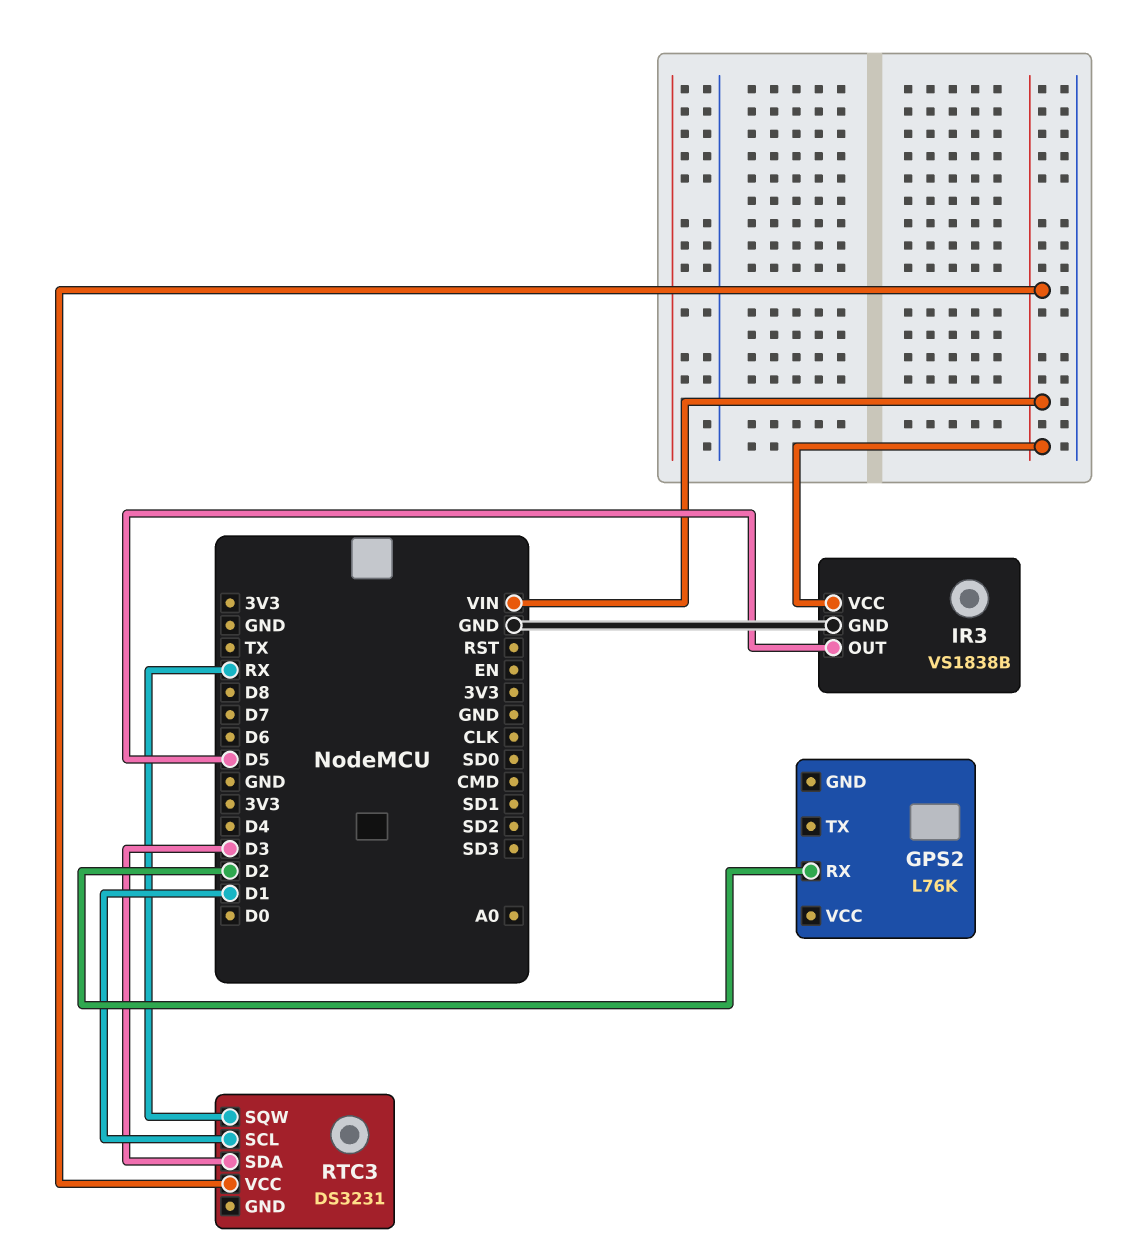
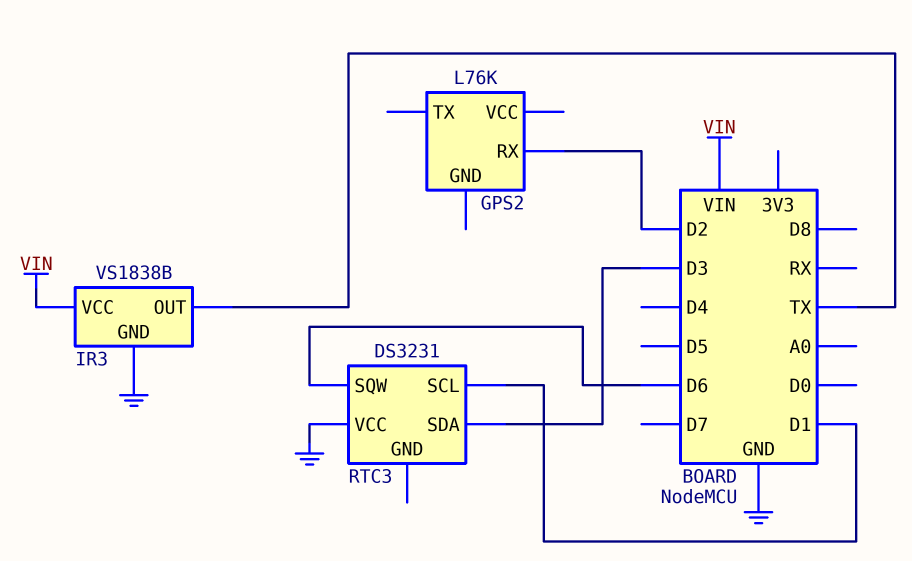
IR3 pin OUT: D5 -> TX
RTC3 pin SQW: RX -> D6
RTC3 pin VCC: VIN -> GND

